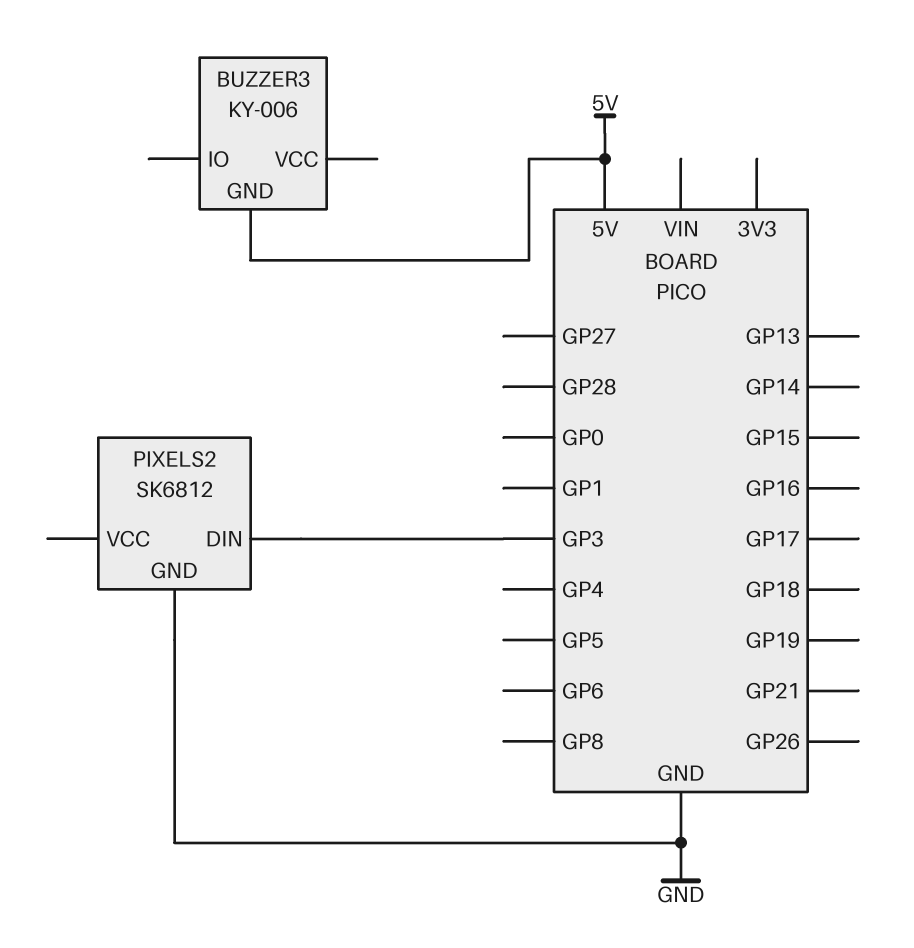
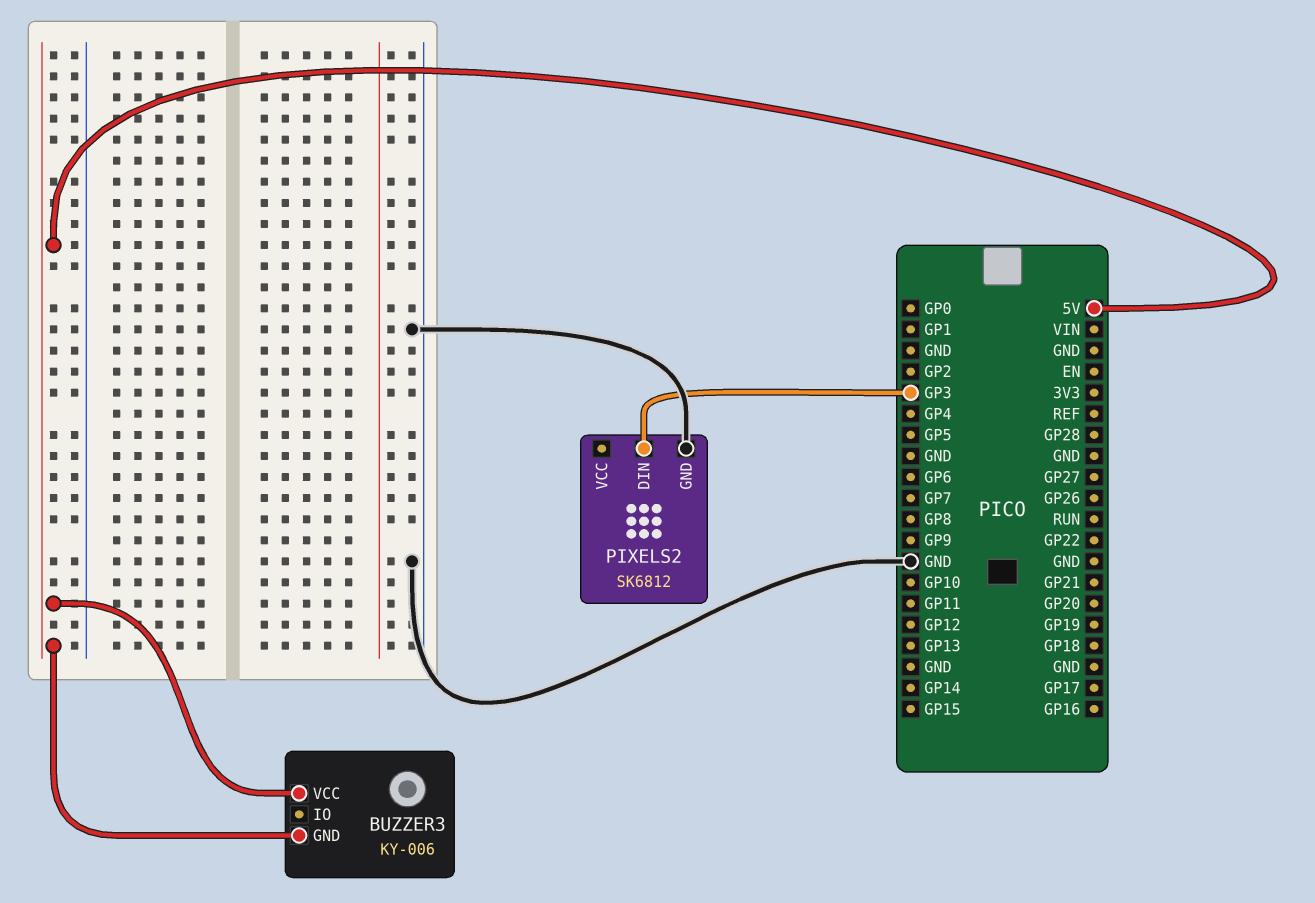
BUZZER3 pin VCC: none -> 5V

